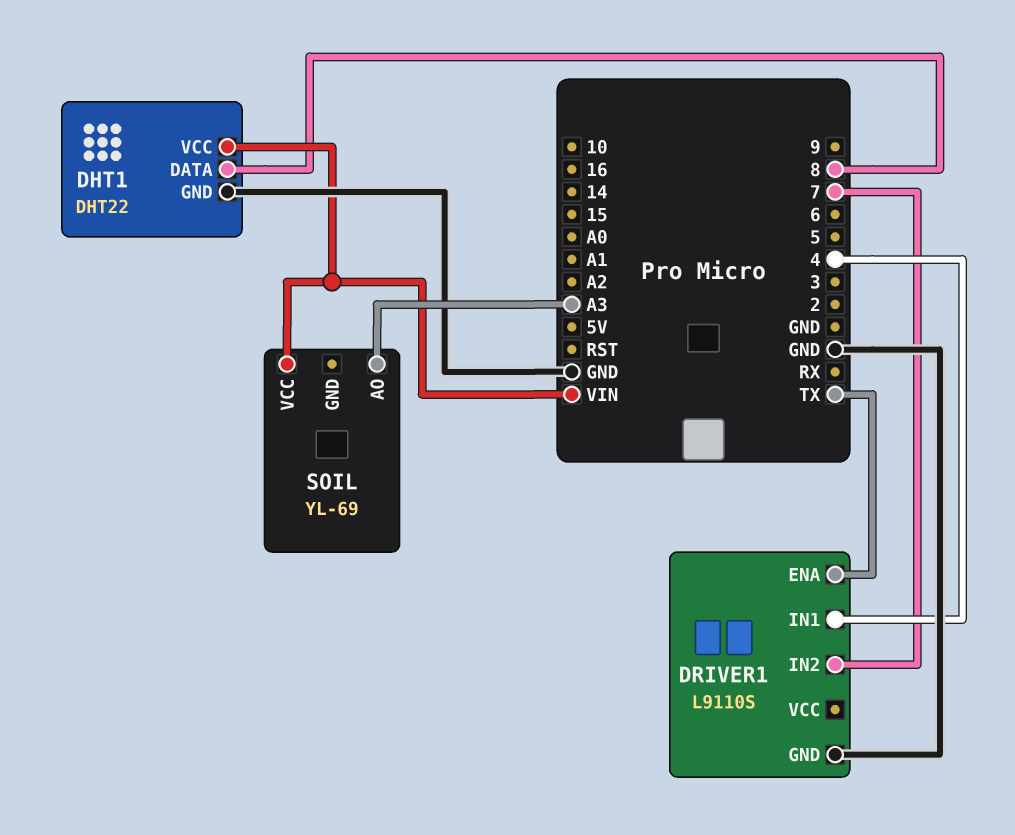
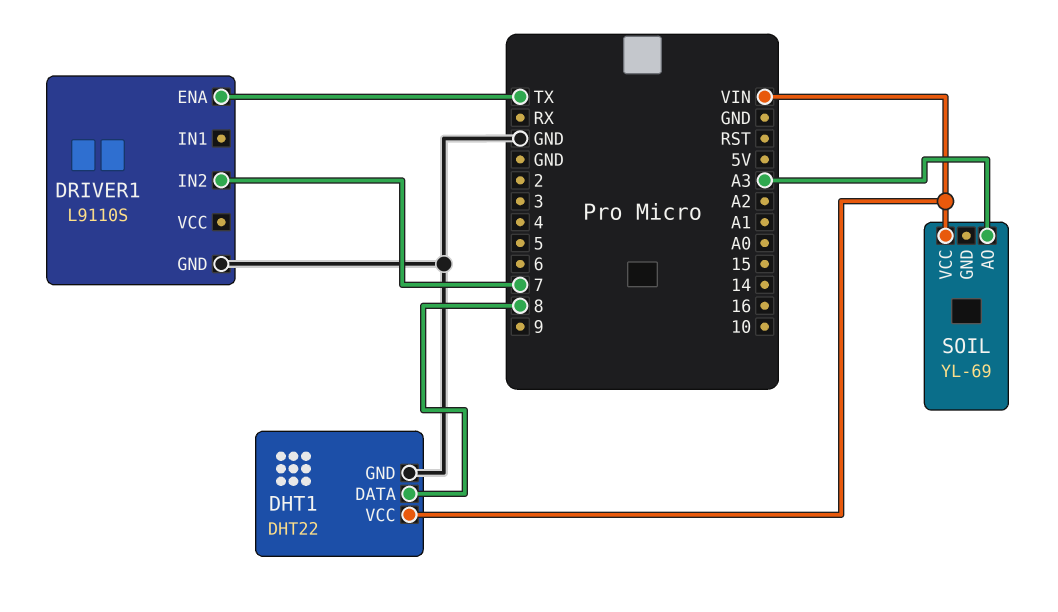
DRIVER1 pin IN1: 4 -> none

